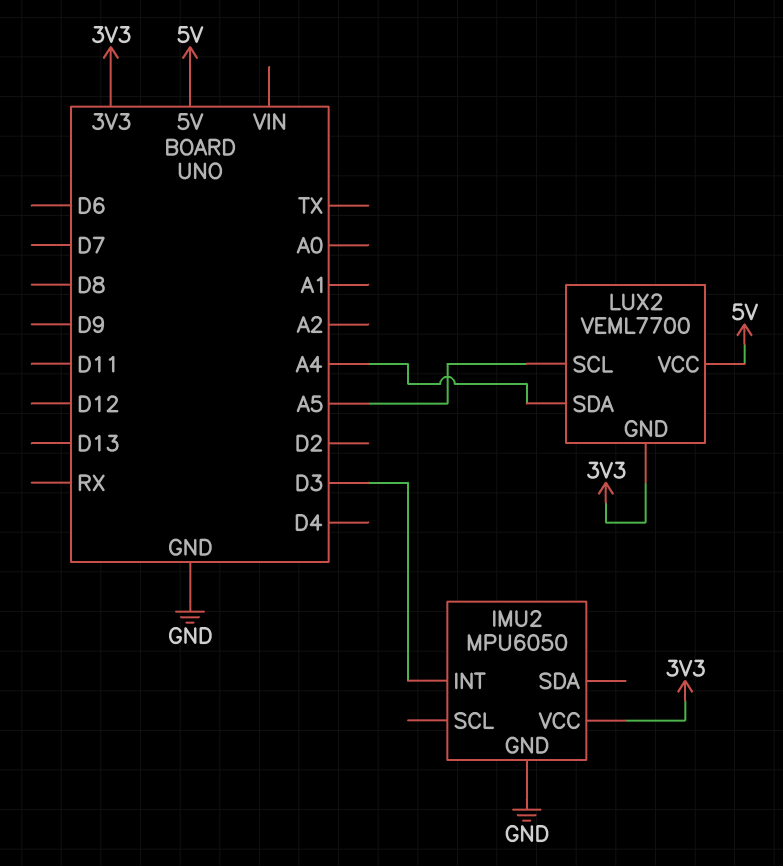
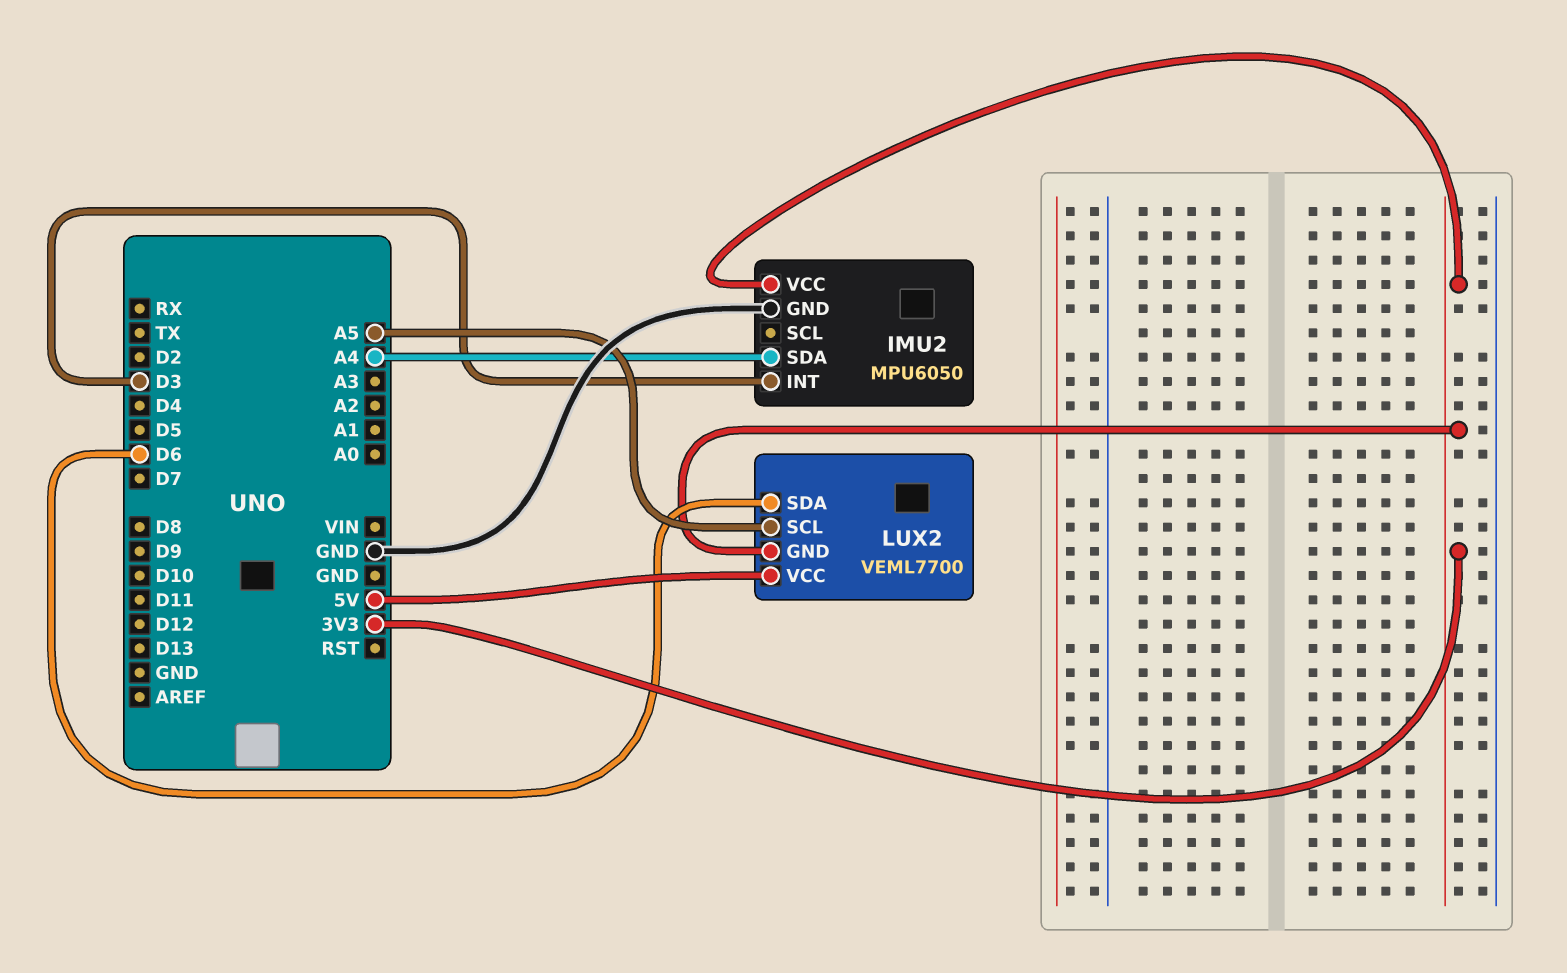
IMU2 pin SDA: none -> A4
LUX2 pin SDA: A4 -> D6

